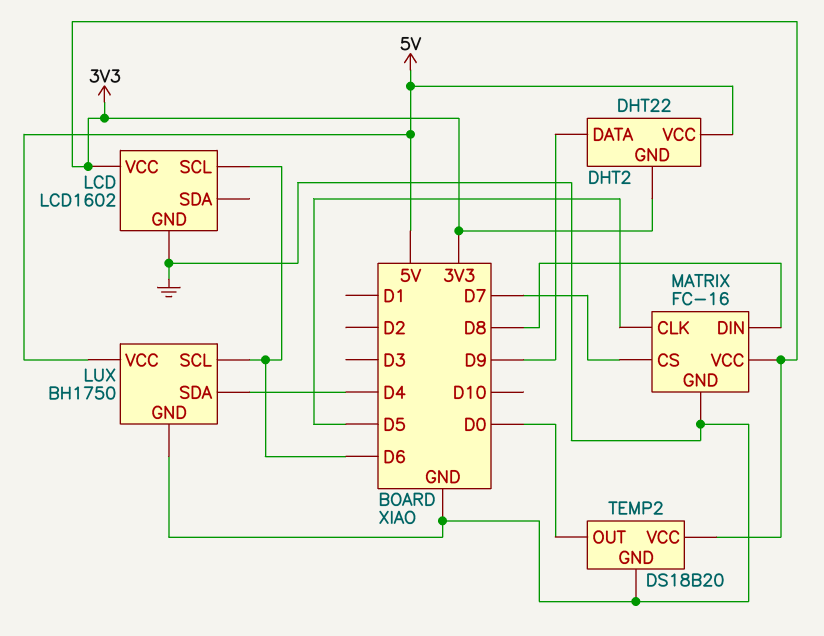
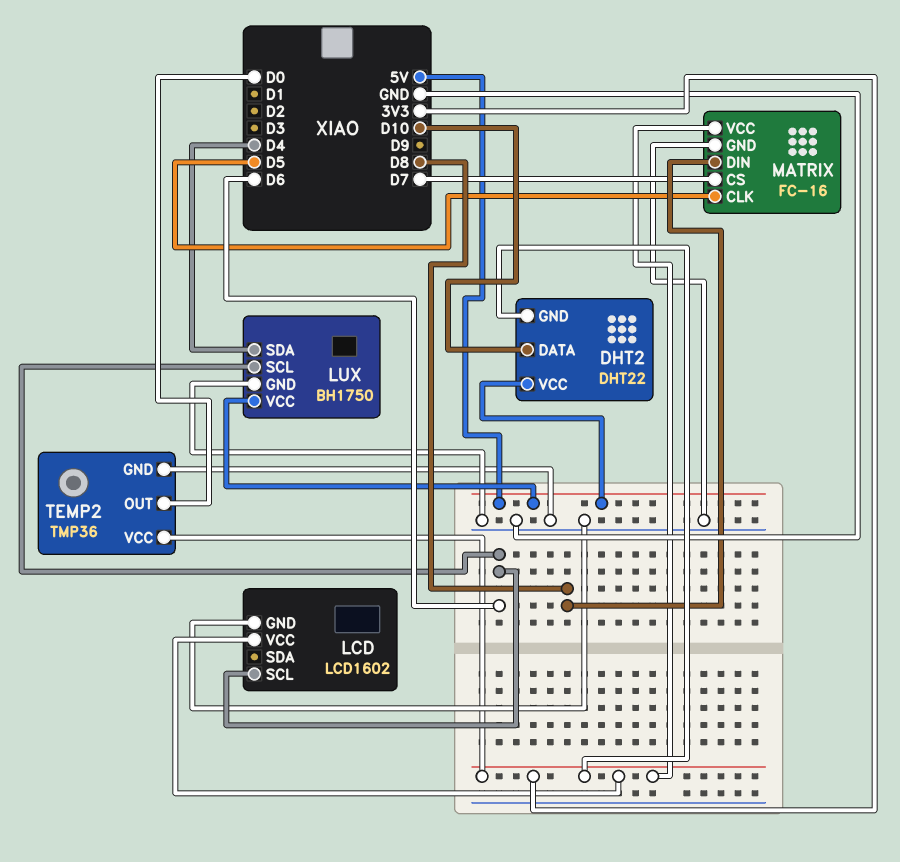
DHT2 pin DATA: D9 -> D10
TEMP2: DS18B20 -> TMP36

